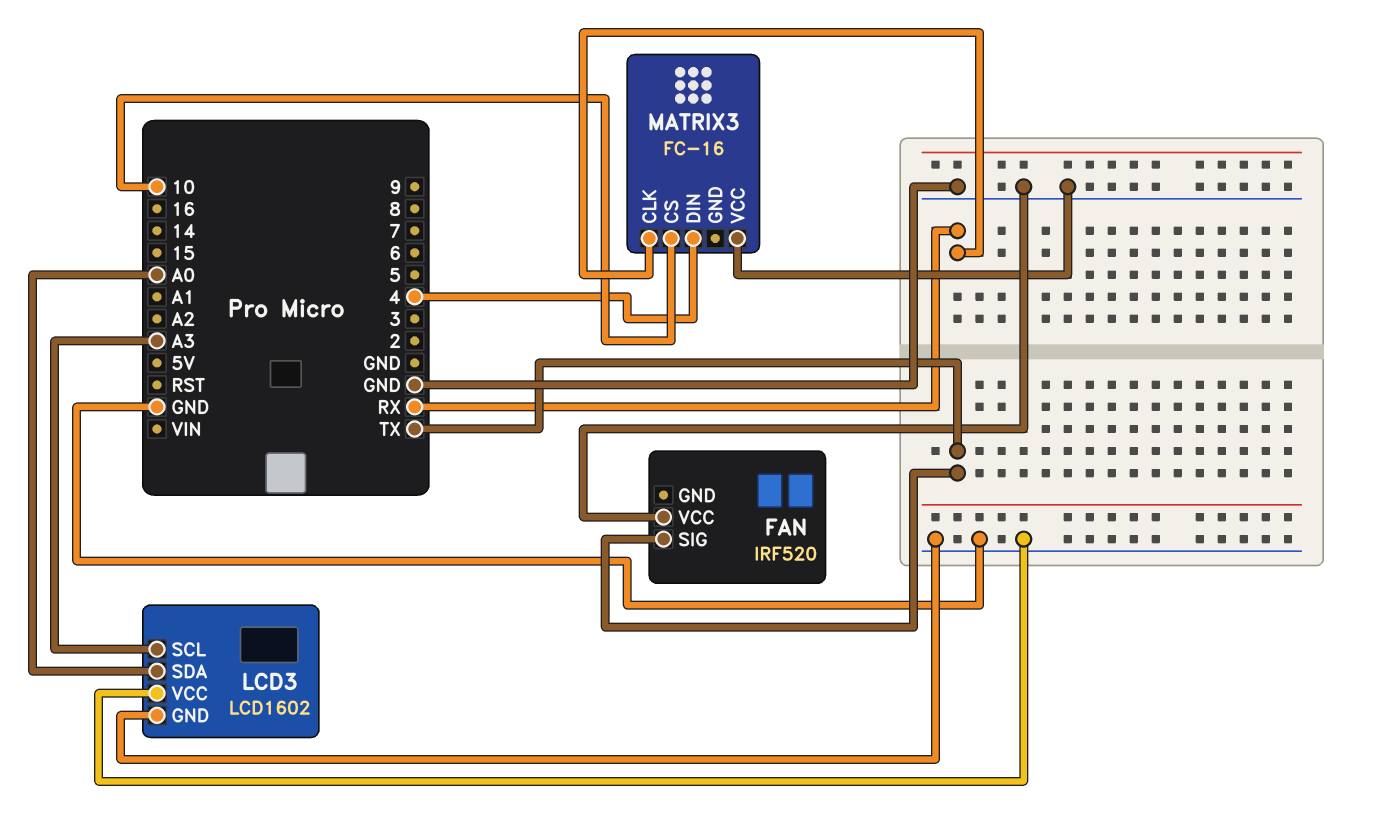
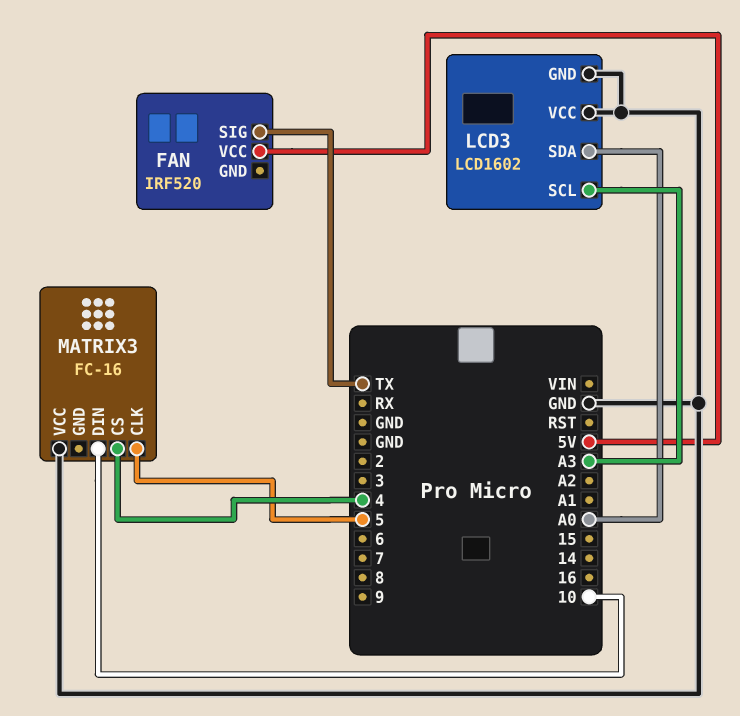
FAN pin VCC: GND -> 5V
MATRIX3 pin CLK: RX -> 5
MATRIX3 pin CS: 10 -> 4
MATRIX3 pin DIN: 4 -> 10

